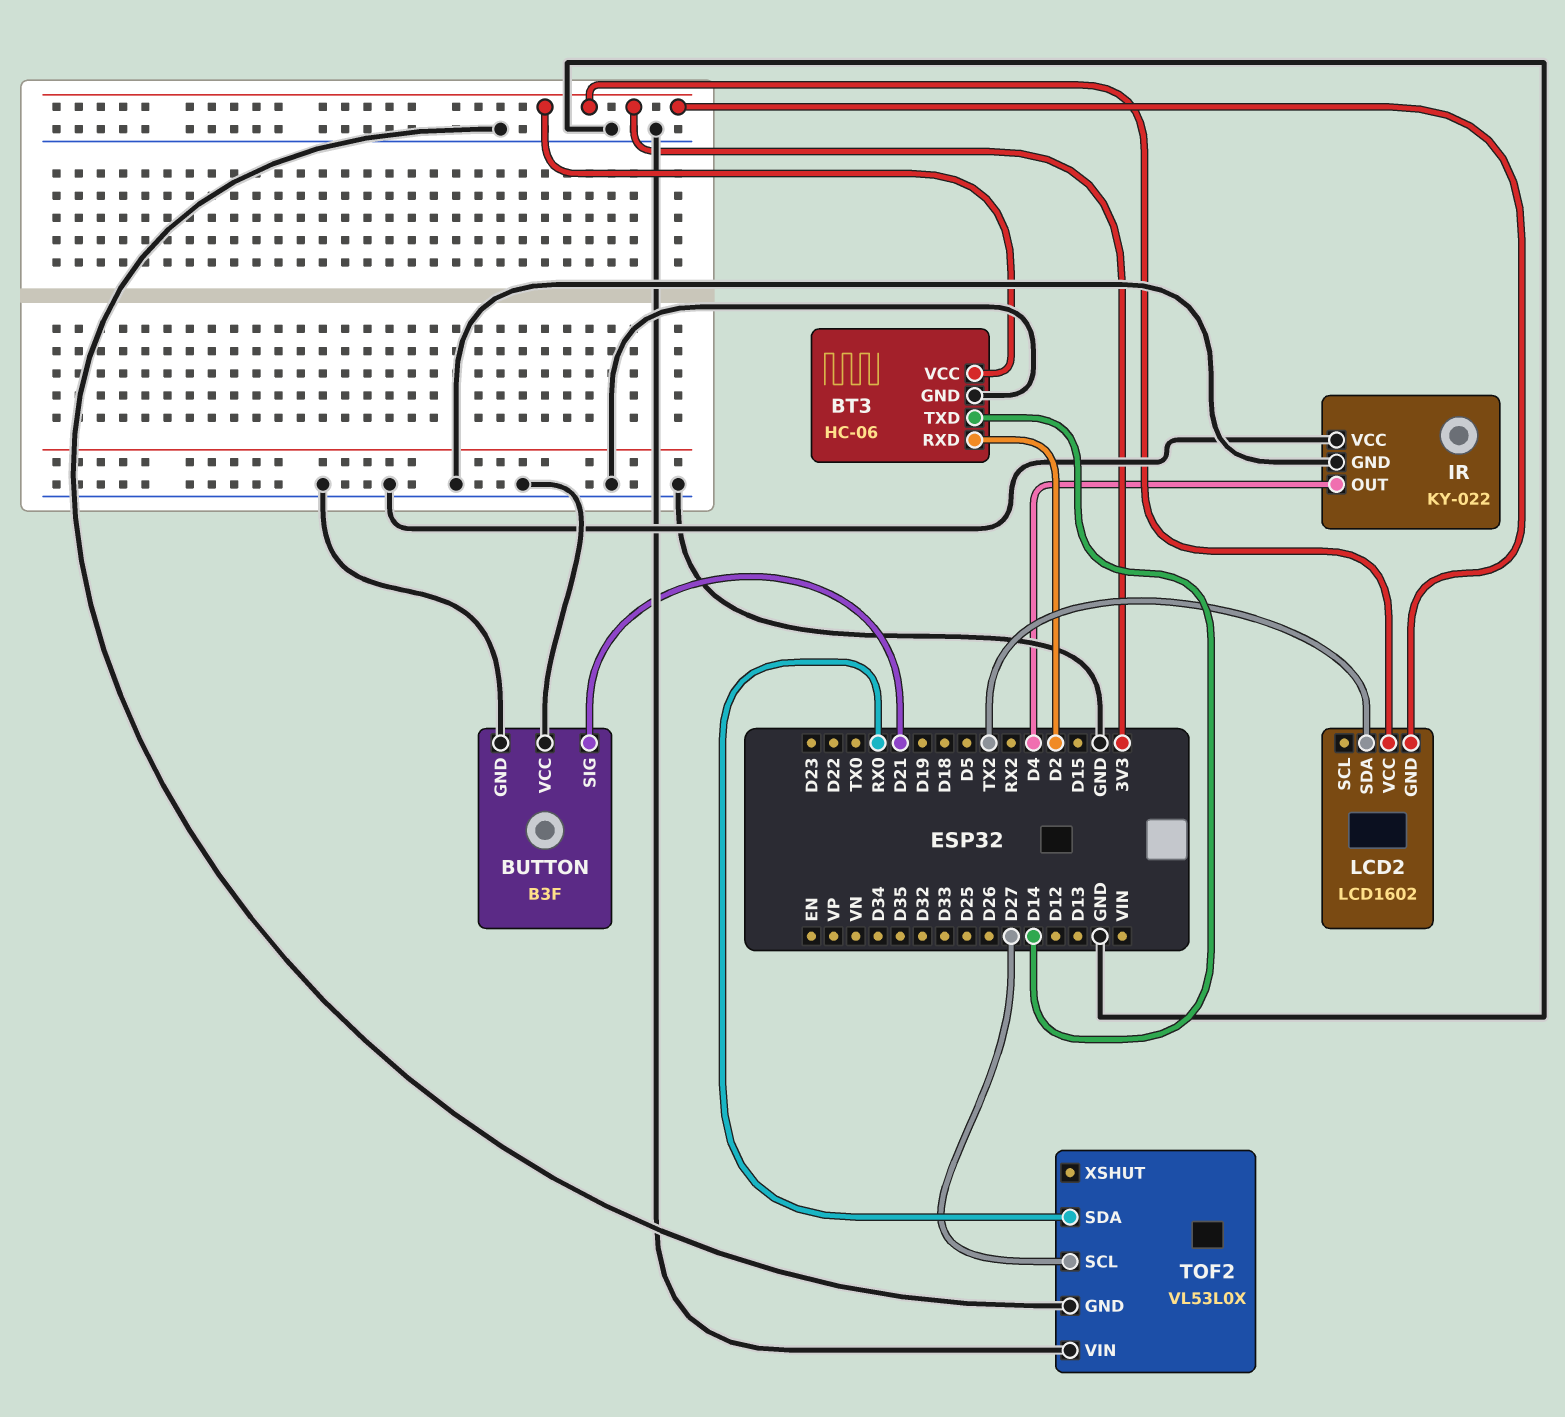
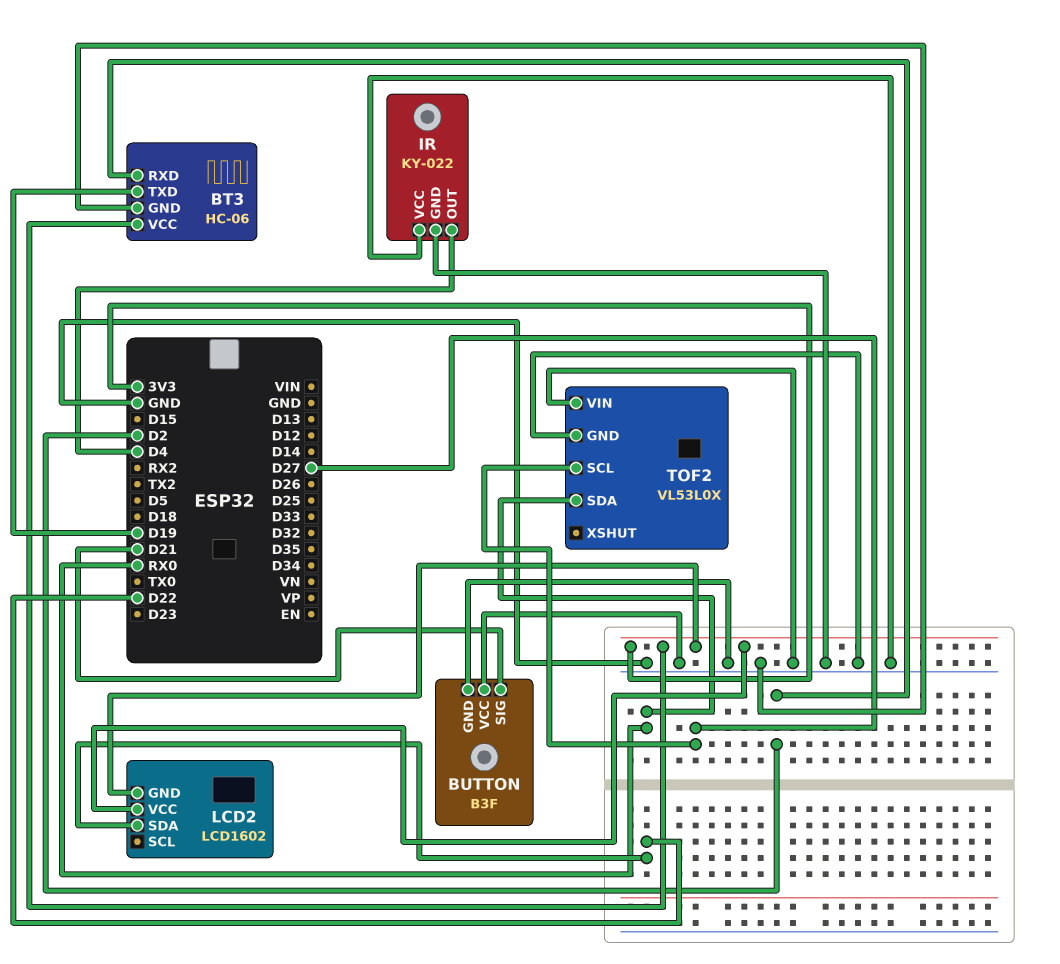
BT3 pin TXD: D14 -> D19
LCD2 pin SDA: TX2 -> D22

